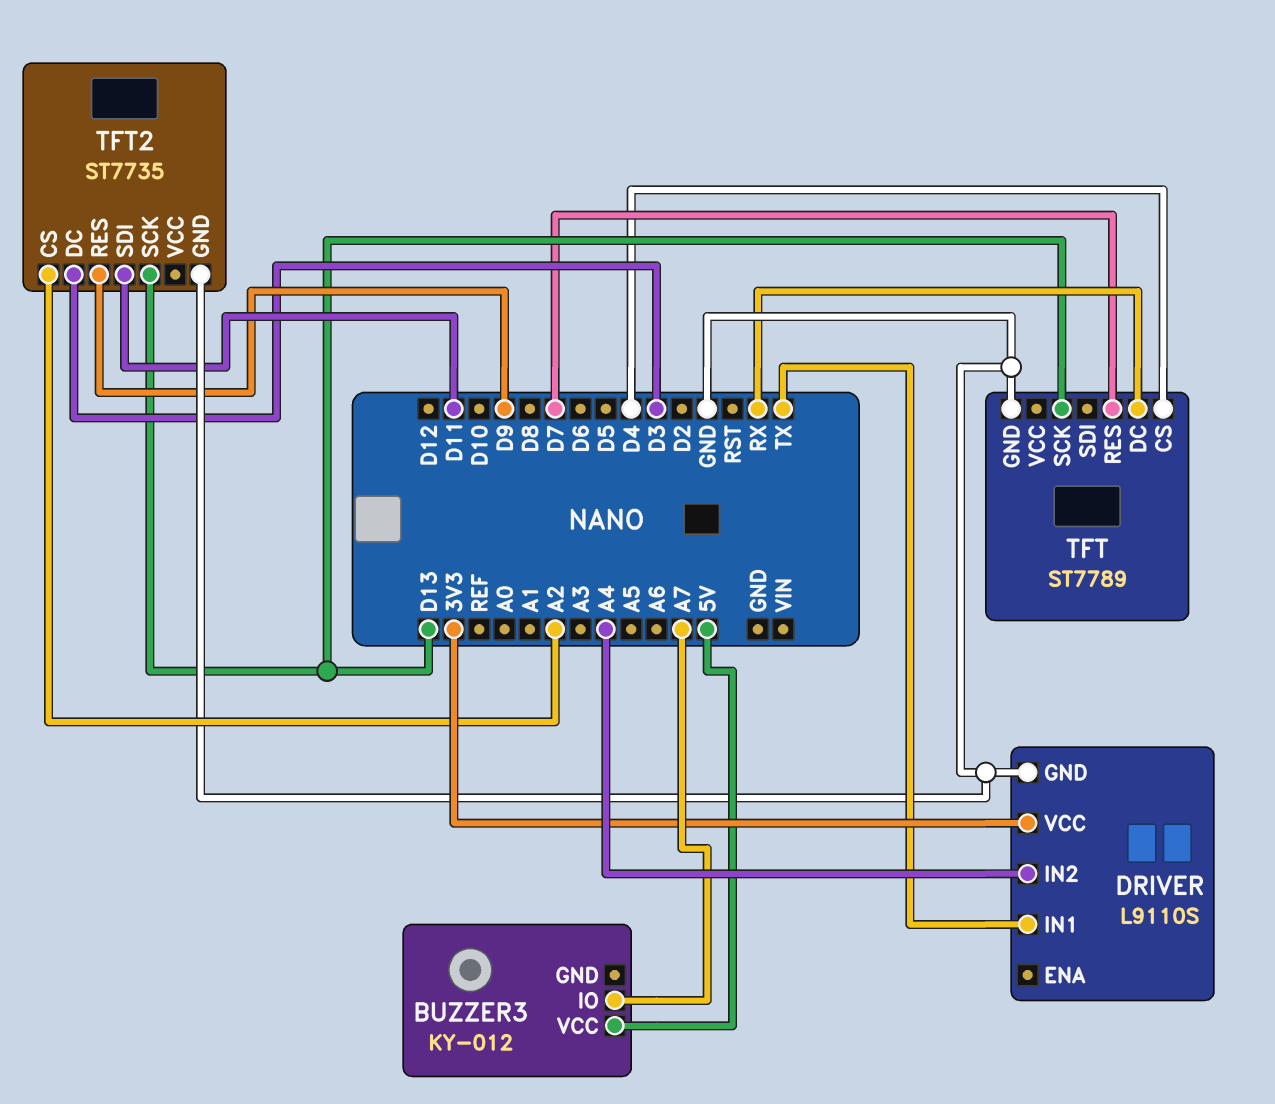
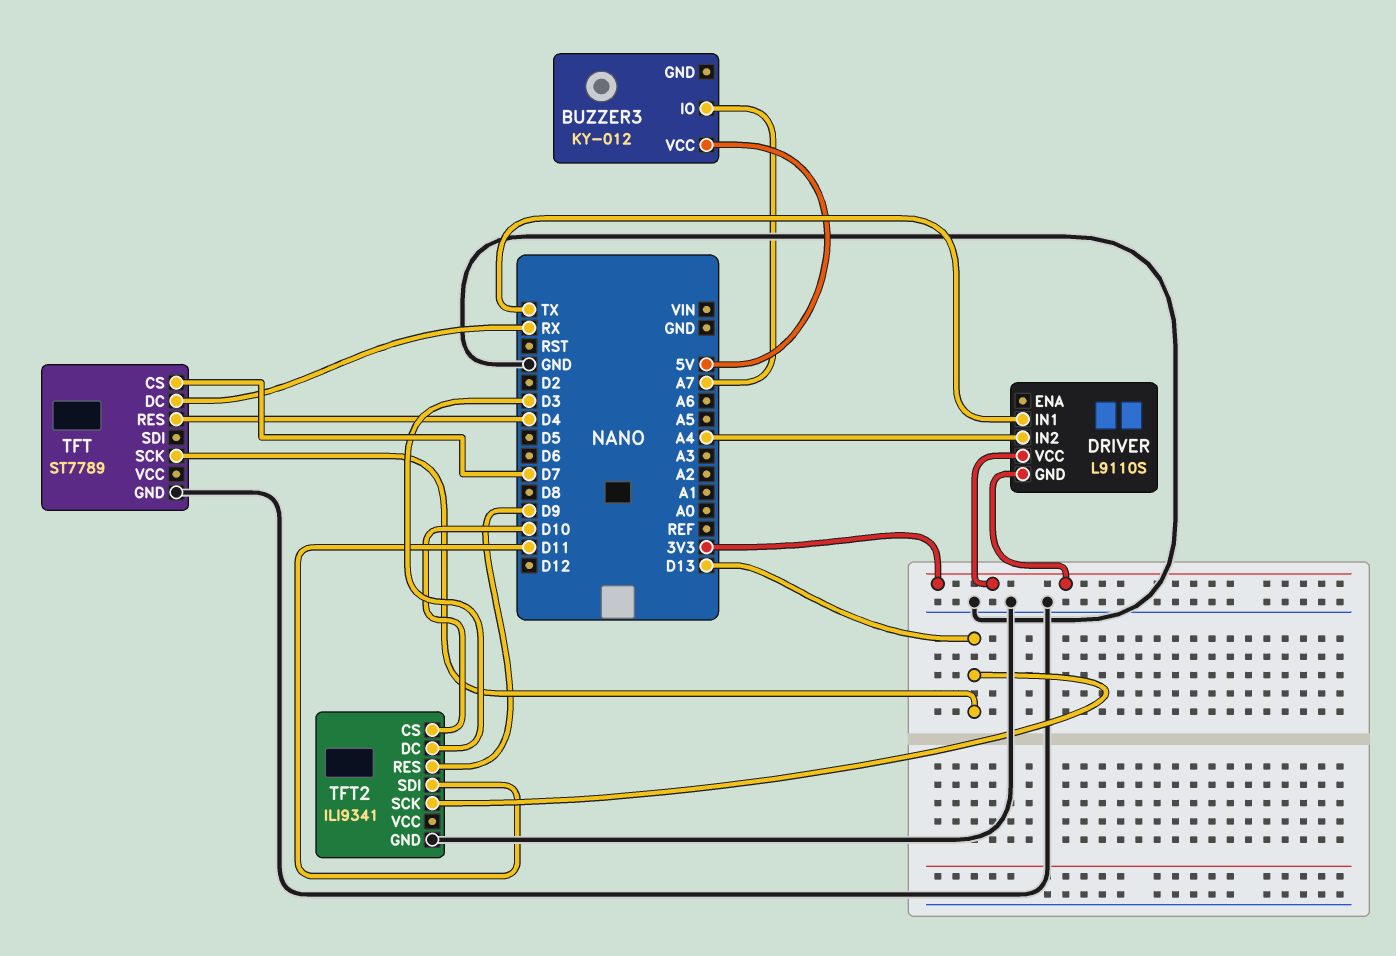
DRIVER pin GND: GND -> 3V3
TFT pin CS: D4 -> D7
TFT pin RES: D7 -> D4
TFT2: ST7735 -> ILI9341
TFT2 pin CS: A2 -> D10

